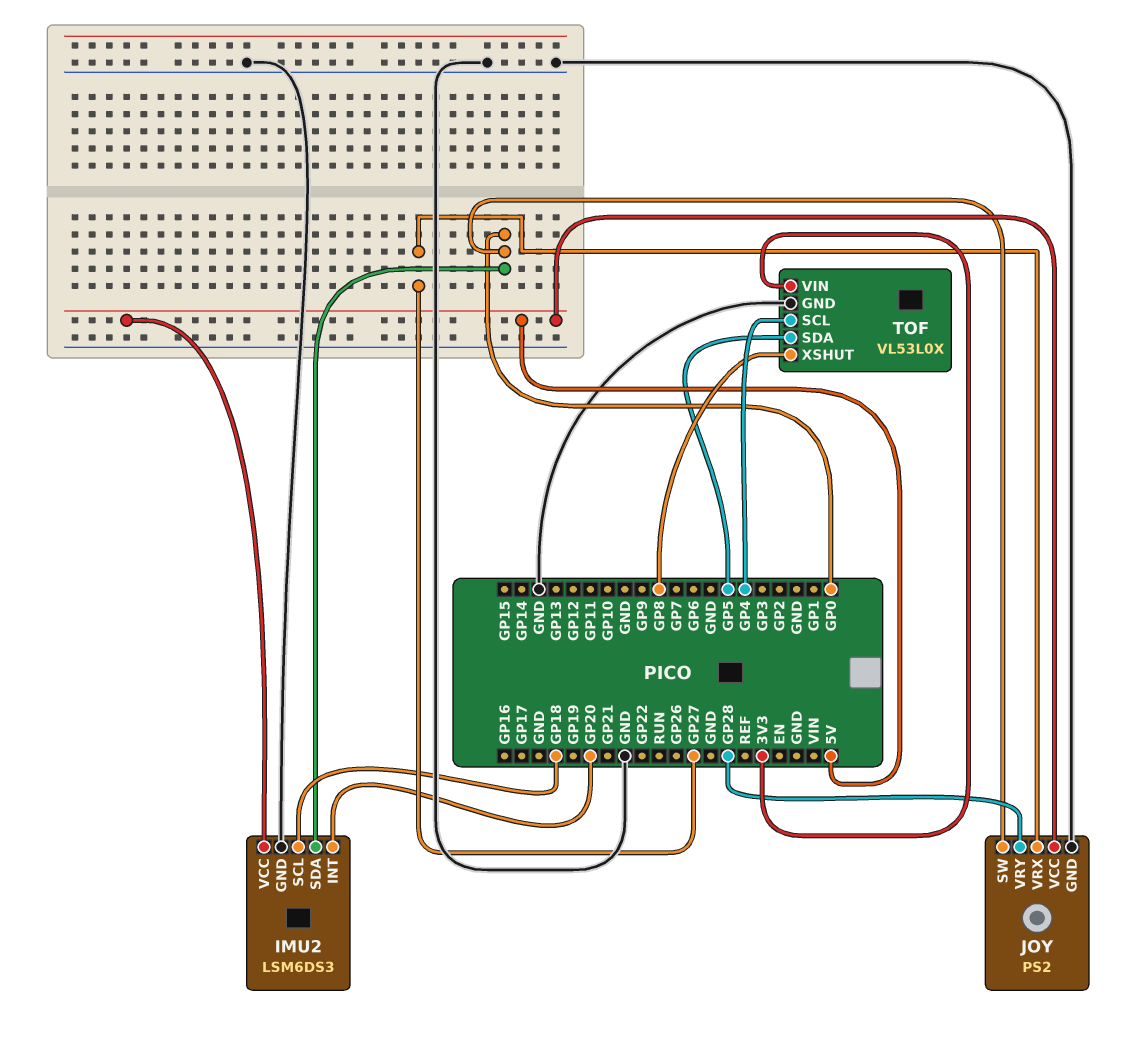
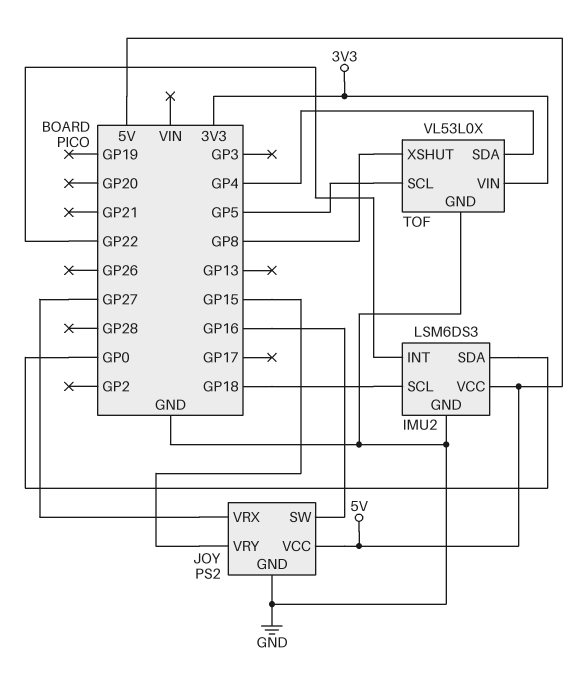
IMU2 pin INT: GP20 -> GP22
JOY pin SW: GP0 -> GP16
JOY pin VRY: GP28 -> GP15
TOF pin SCL: GP4 -> GP5
TOF pin SDA: GP5 -> GP4

